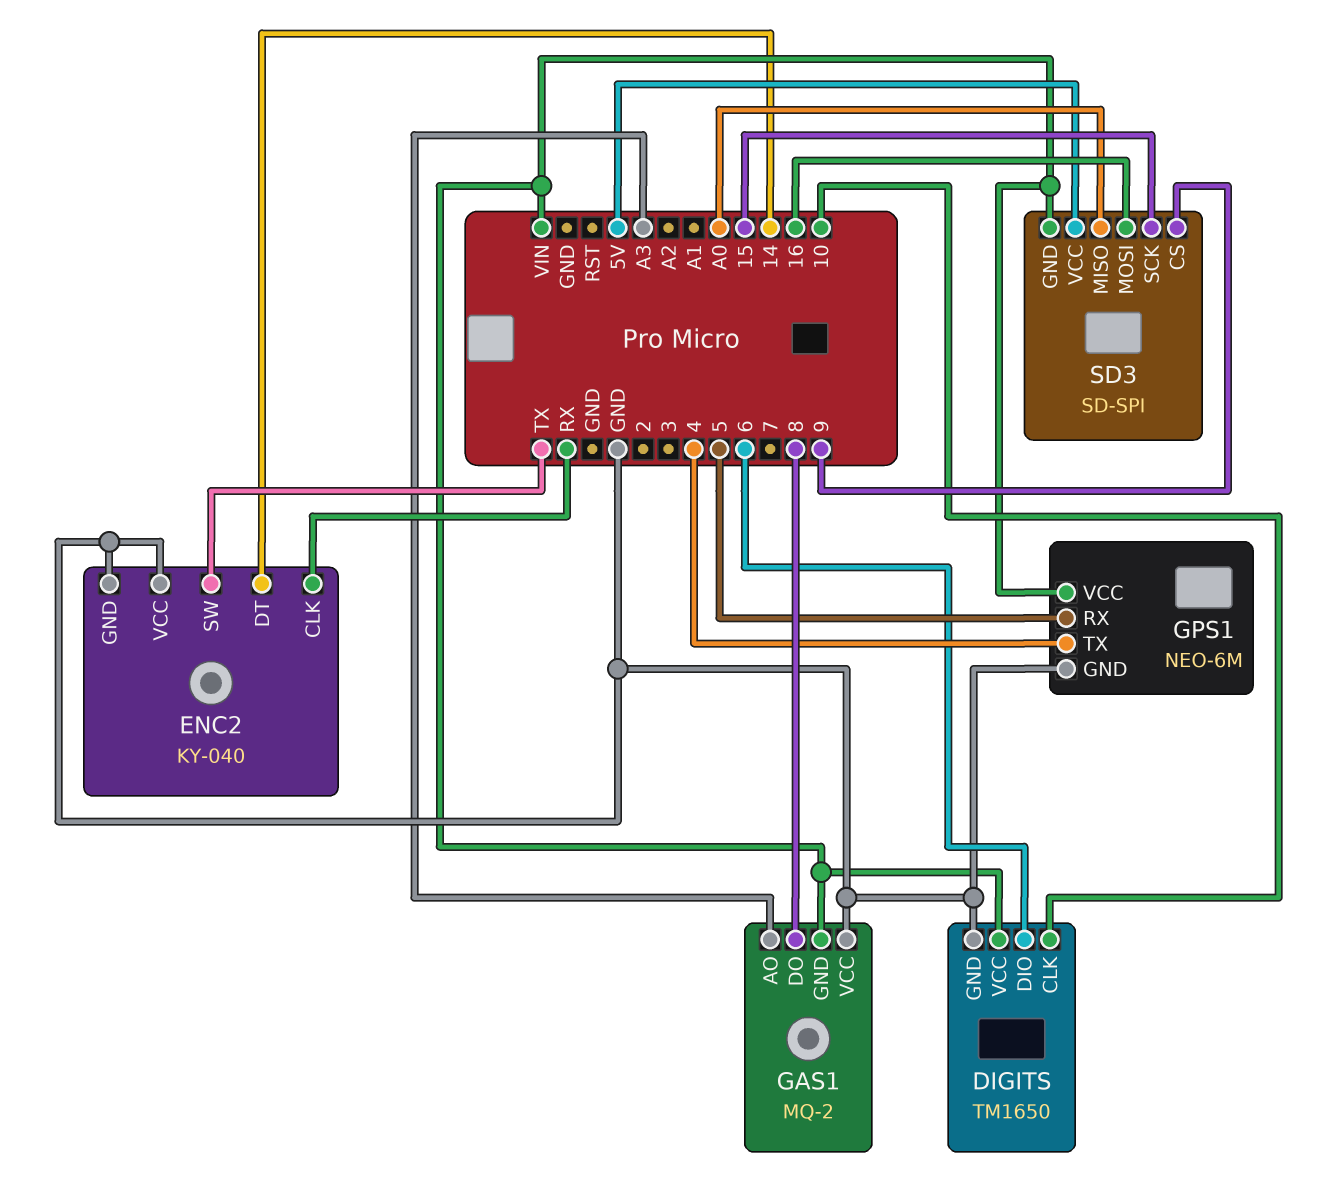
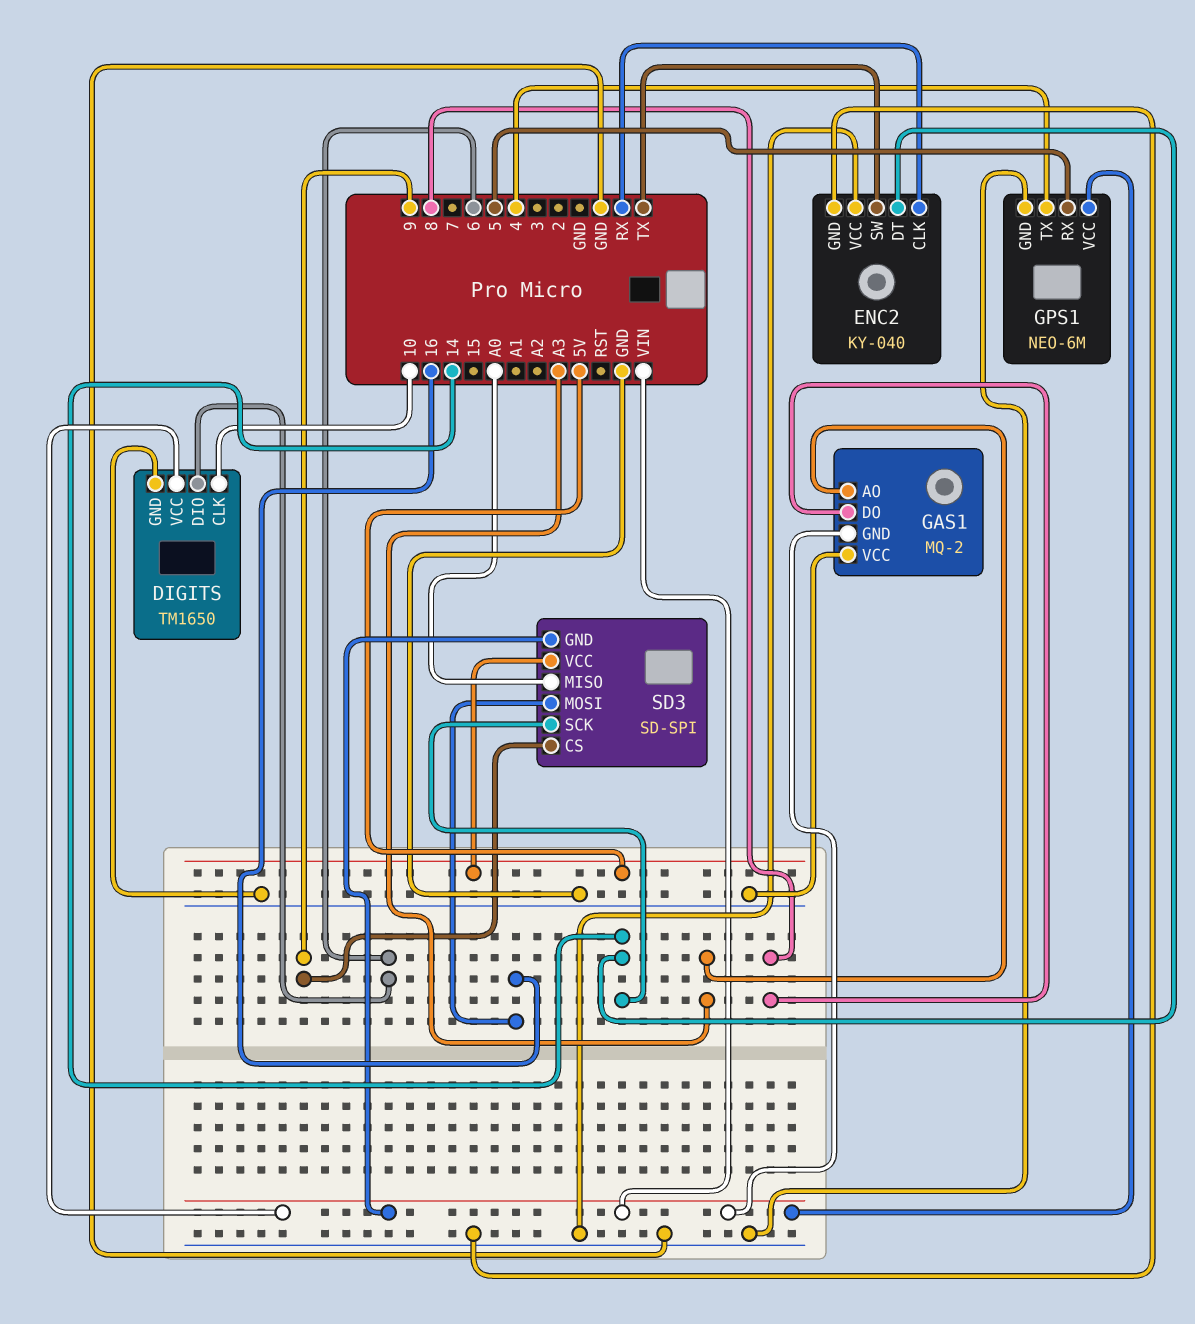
SD3 pin SCK: 15 -> 14

